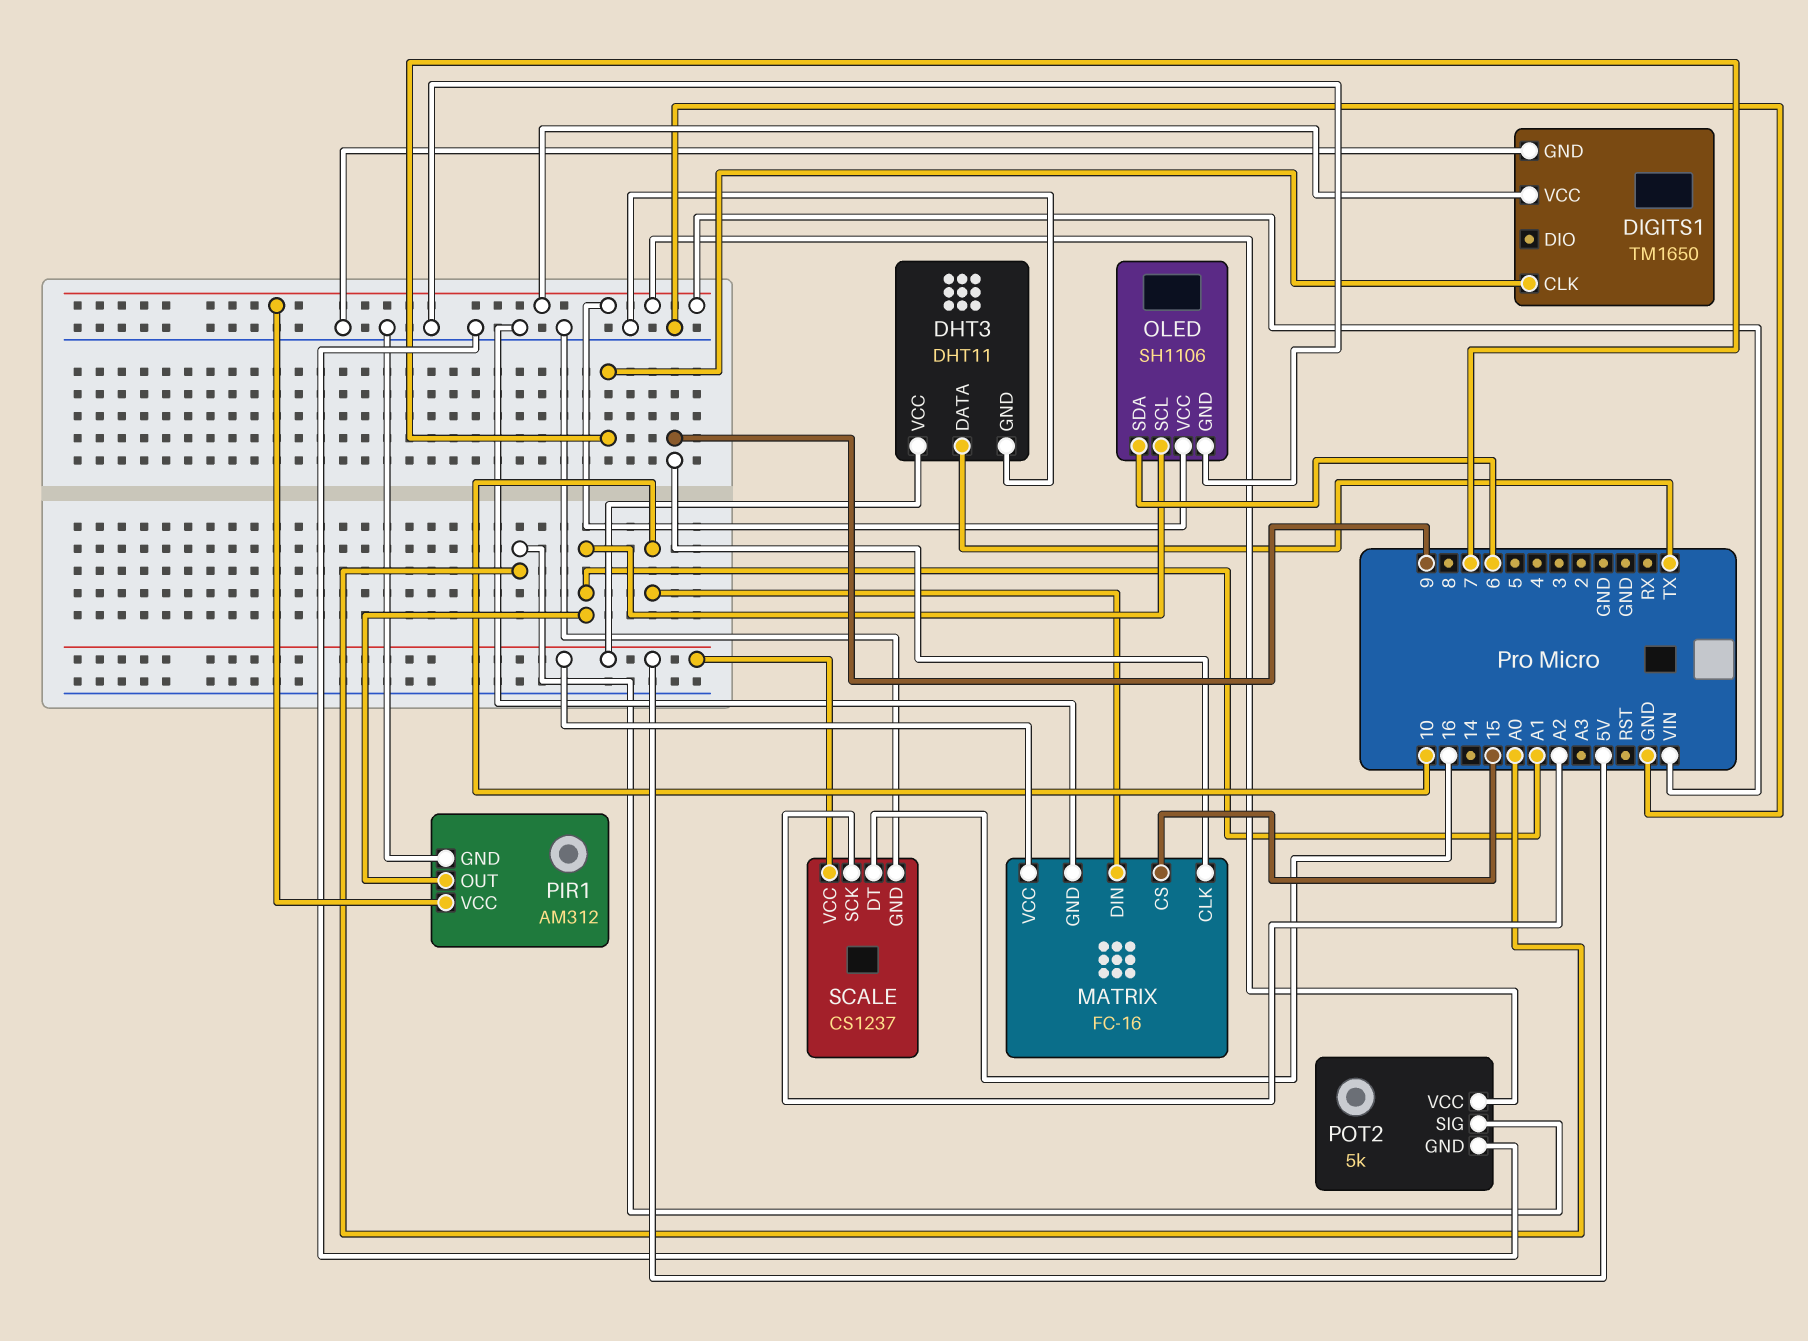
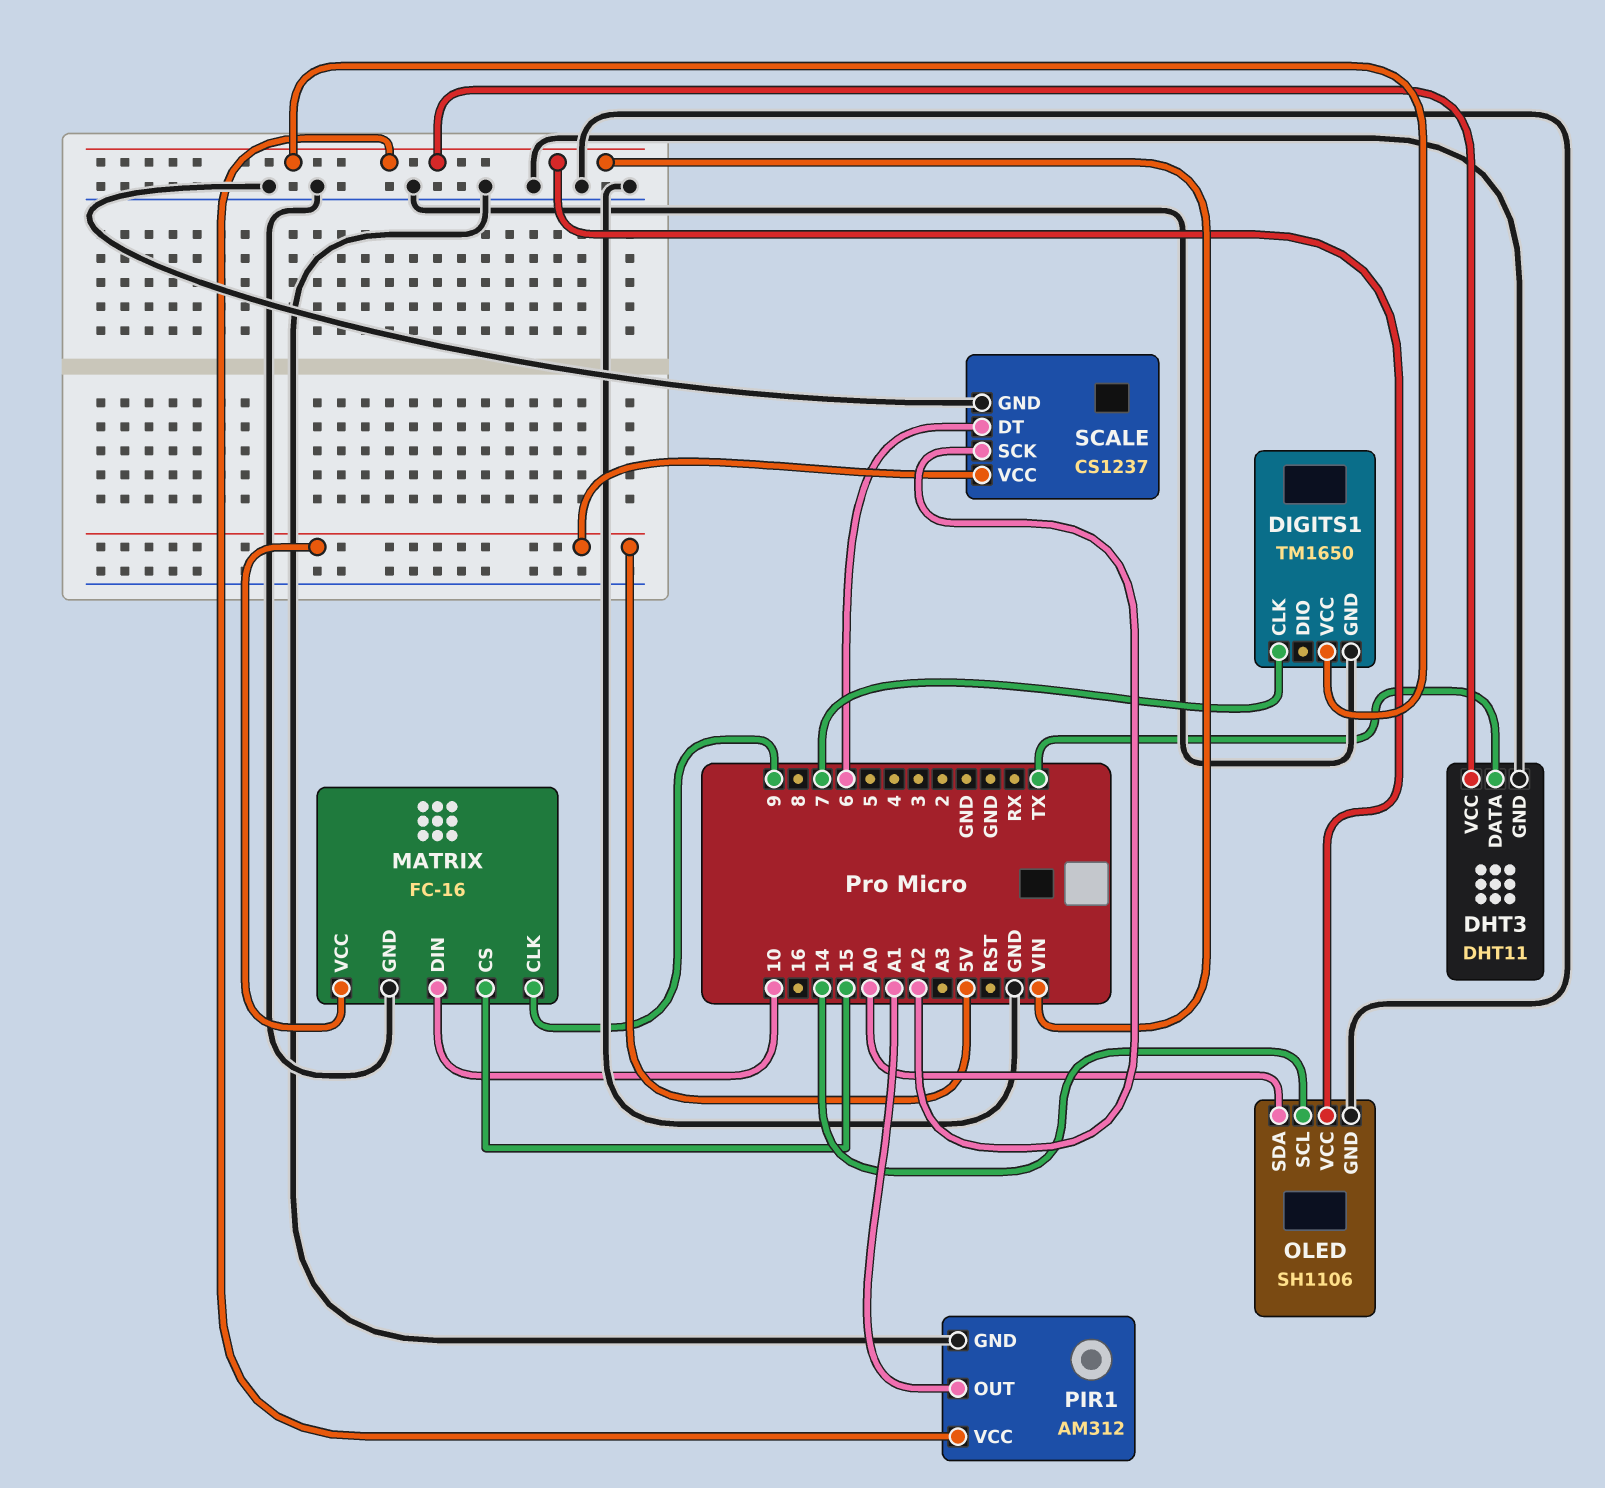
DHT3 pin VCC: 5V -> VIN
OLED pin SCL: A1 -> 14
OLED pin SDA: 6 -> A0
POT2: 5k -> none
POT2 pin GND: GND -> none
POT2 pin SIG: A0 -> none
POT2 pin VCC: VIN -> none
SCALE pin DT: 16 -> 6

